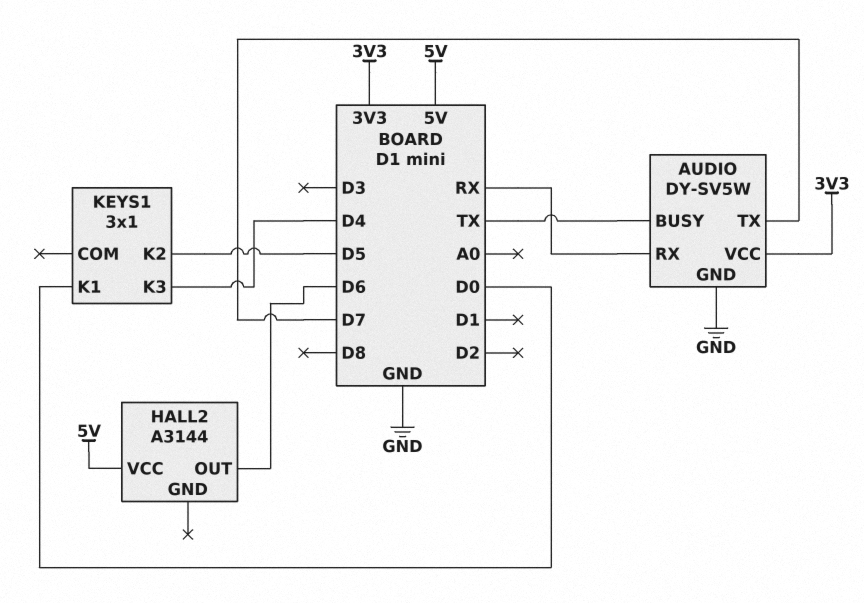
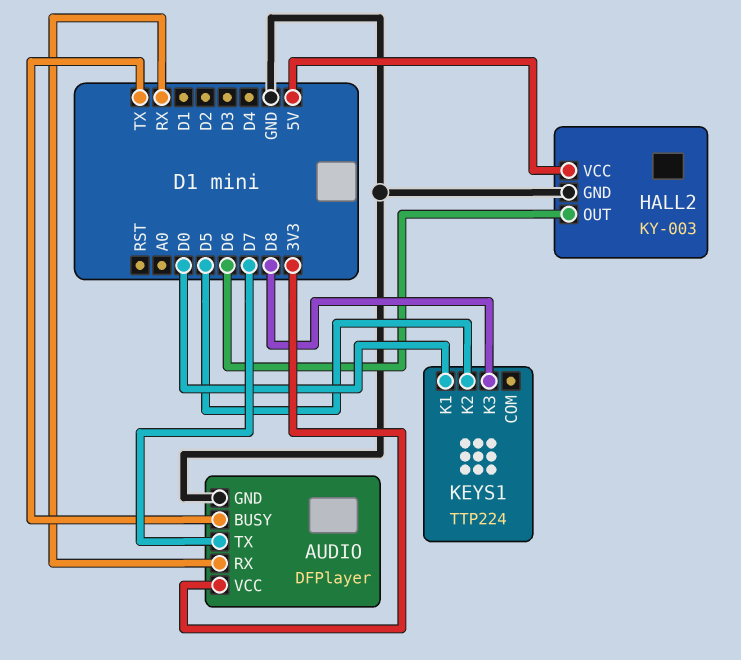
AUDIO: DY-SV5W -> DFPlayer
HALL2: A3144 -> KY-003
HALL2 pin GND: none -> GND
KEYS1: 3x1 -> TTP224
KEYS1 pin K3: D4 -> D8

